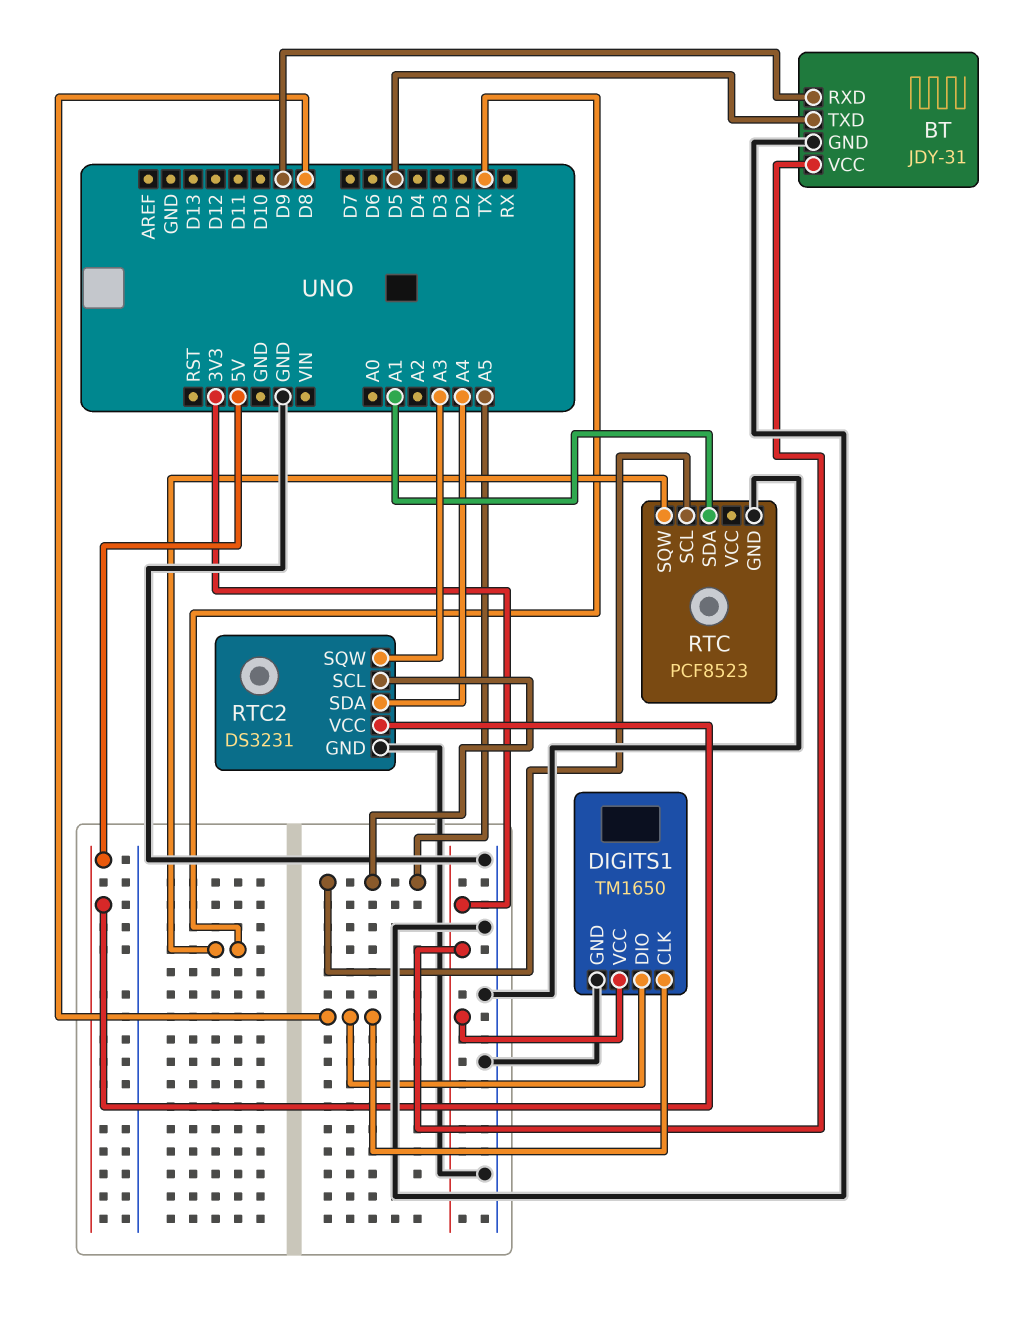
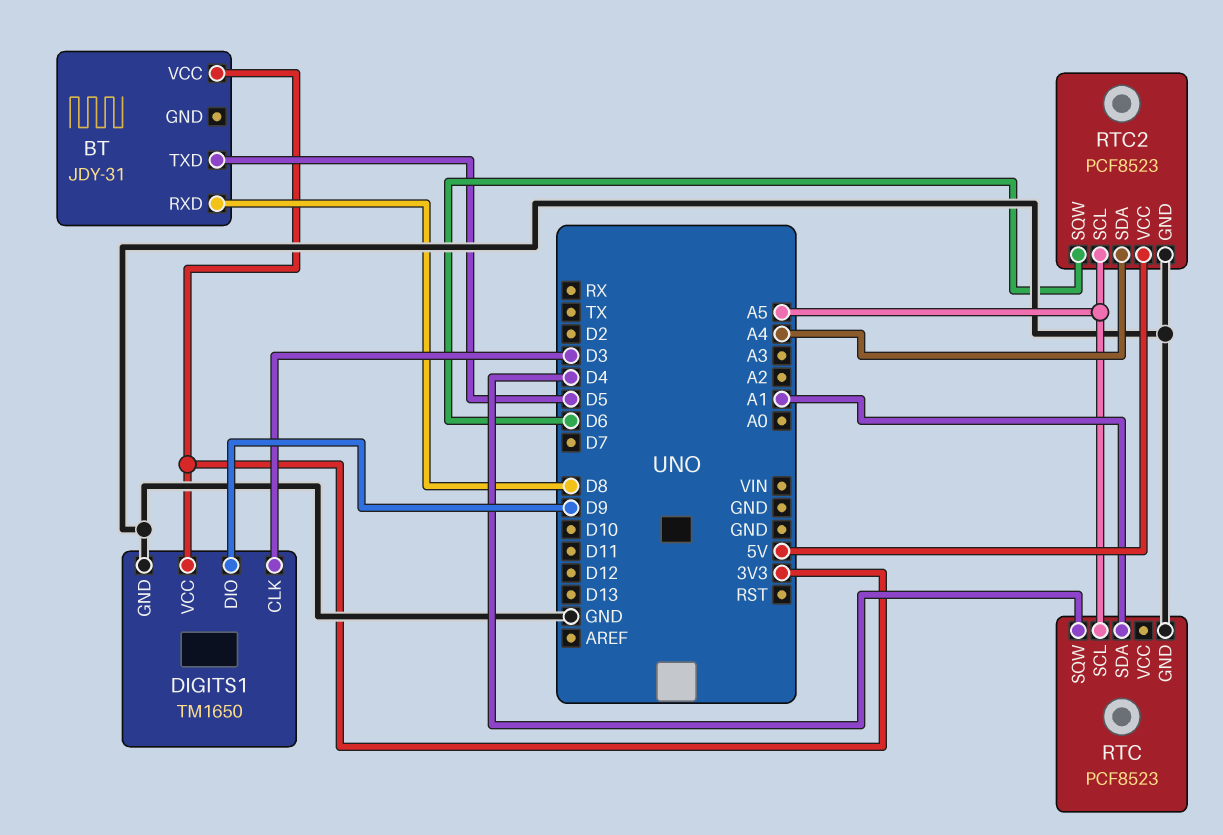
BT pin GND: GND -> none
BT pin RXD: D9 -> D8
DIGITS1 pin CLK: D8 -> D3
DIGITS1 pin DIO: D8 -> D9
RTC pin SQW: TX -> D4
RTC2: DS3231 -> PCF8523
RTC2 pin SQW: A3 -> D6

